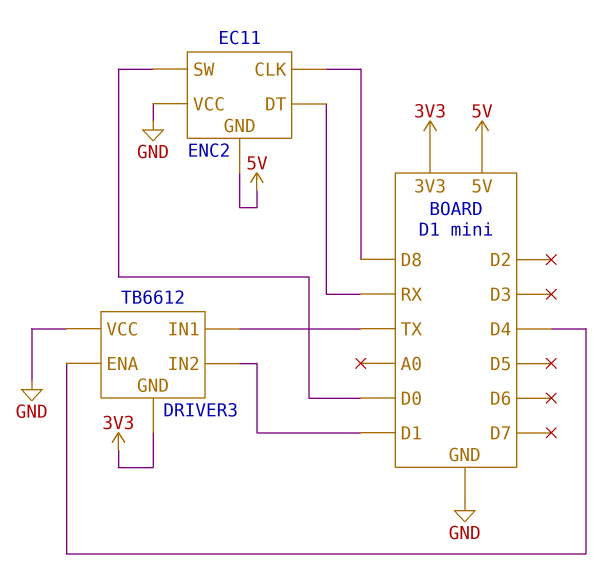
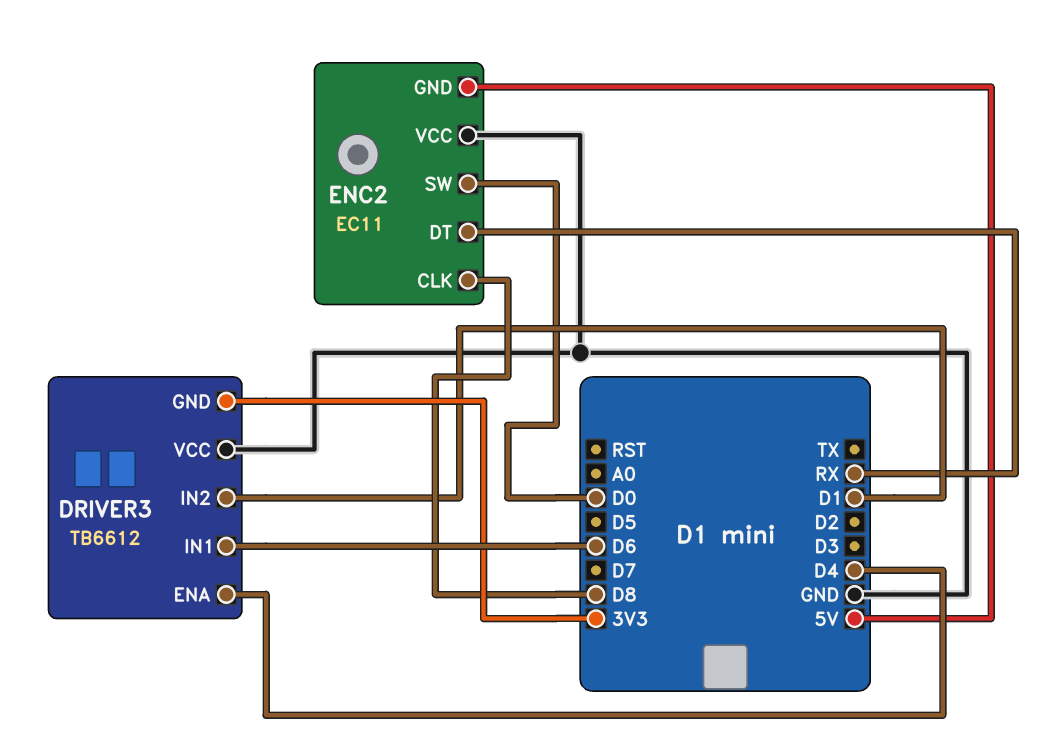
DRIVER3 pin IN1: TX -> D6

